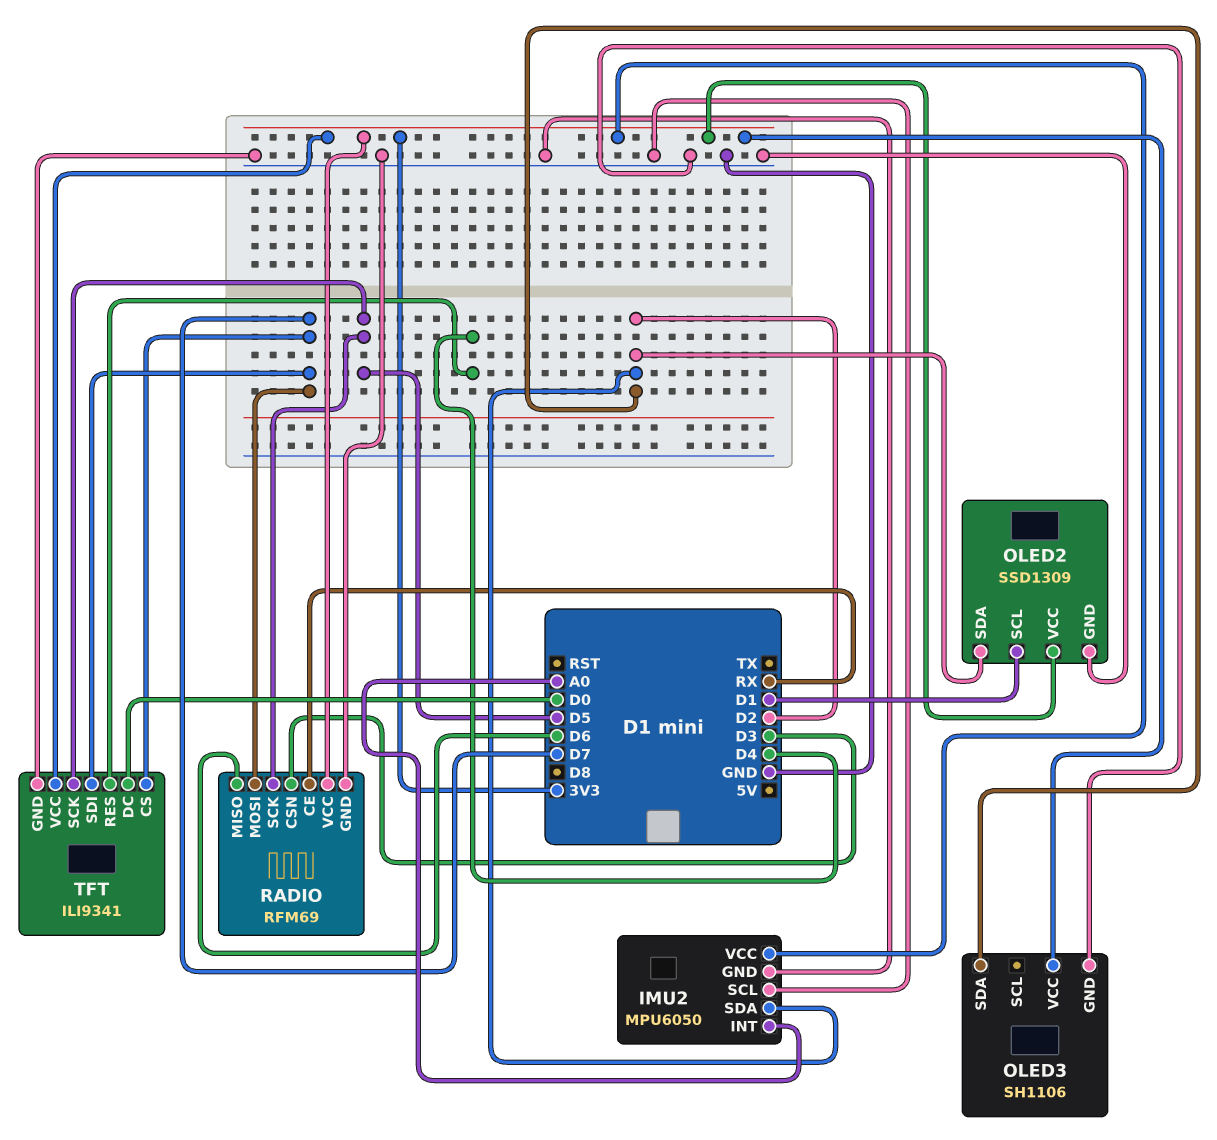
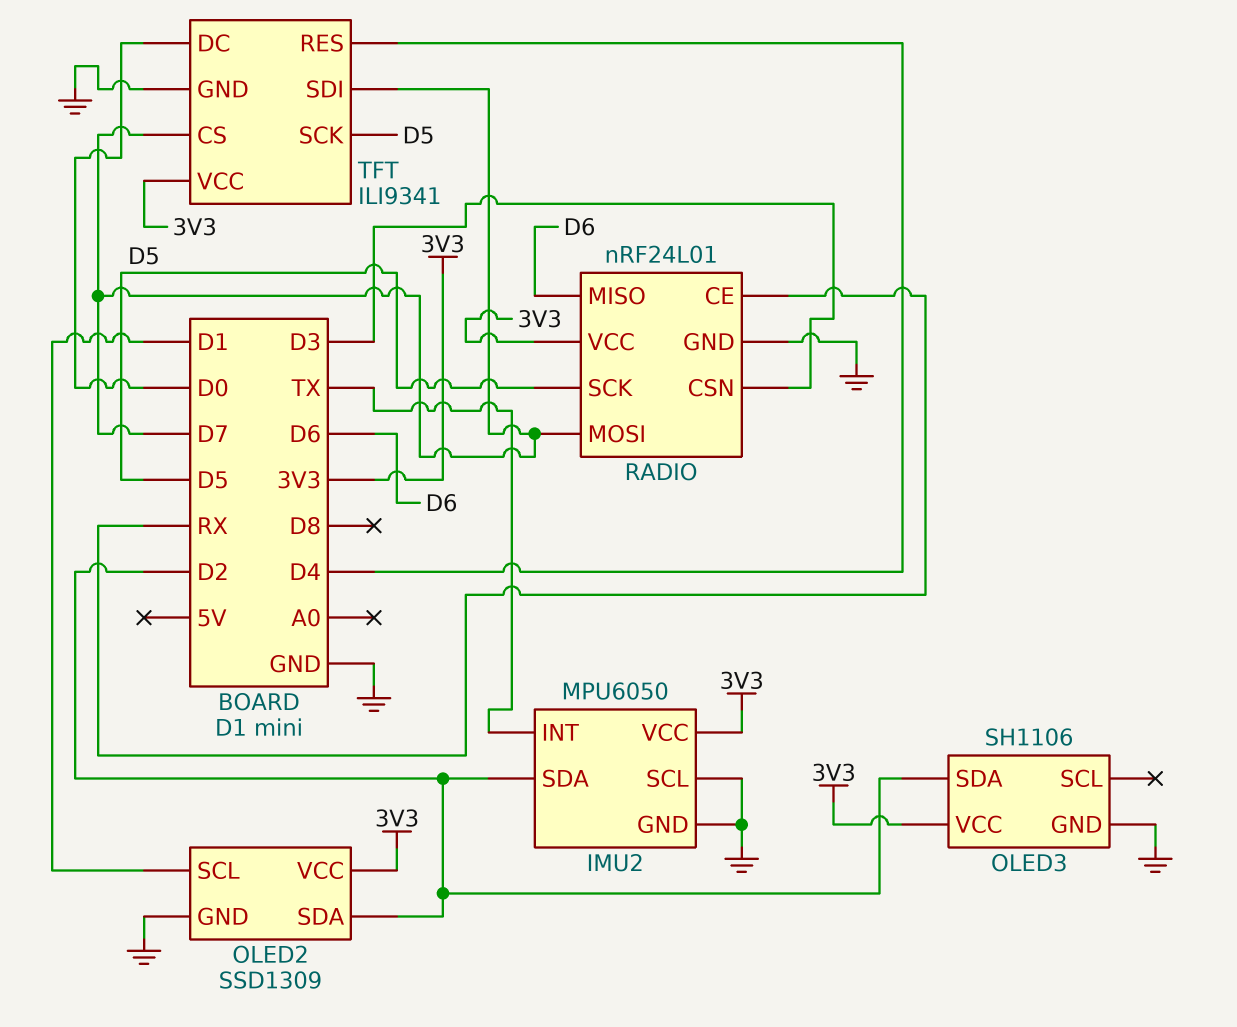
IMU2 pin INT: A0 -> TX
RADIO: RFM69 -> nRF24L01

